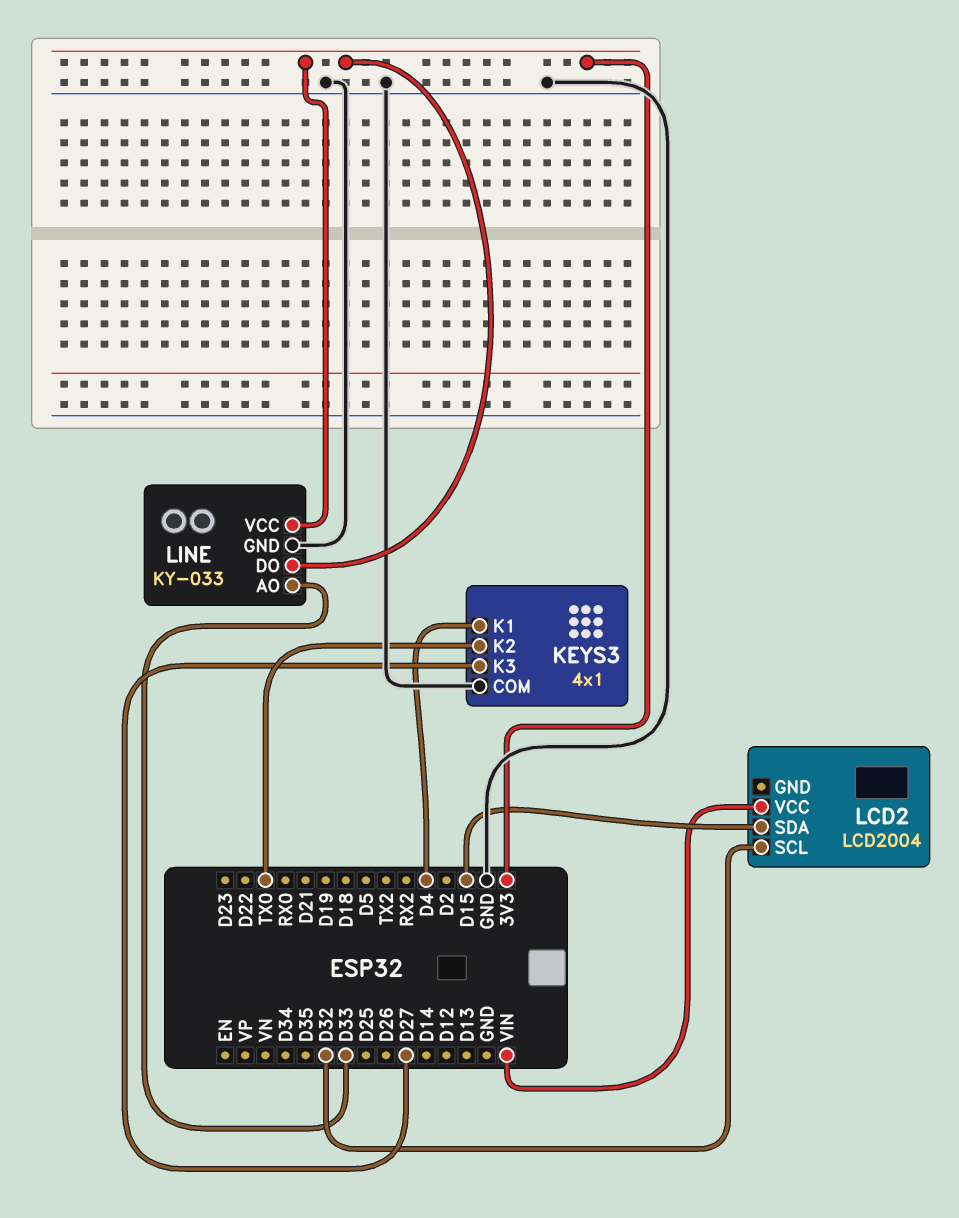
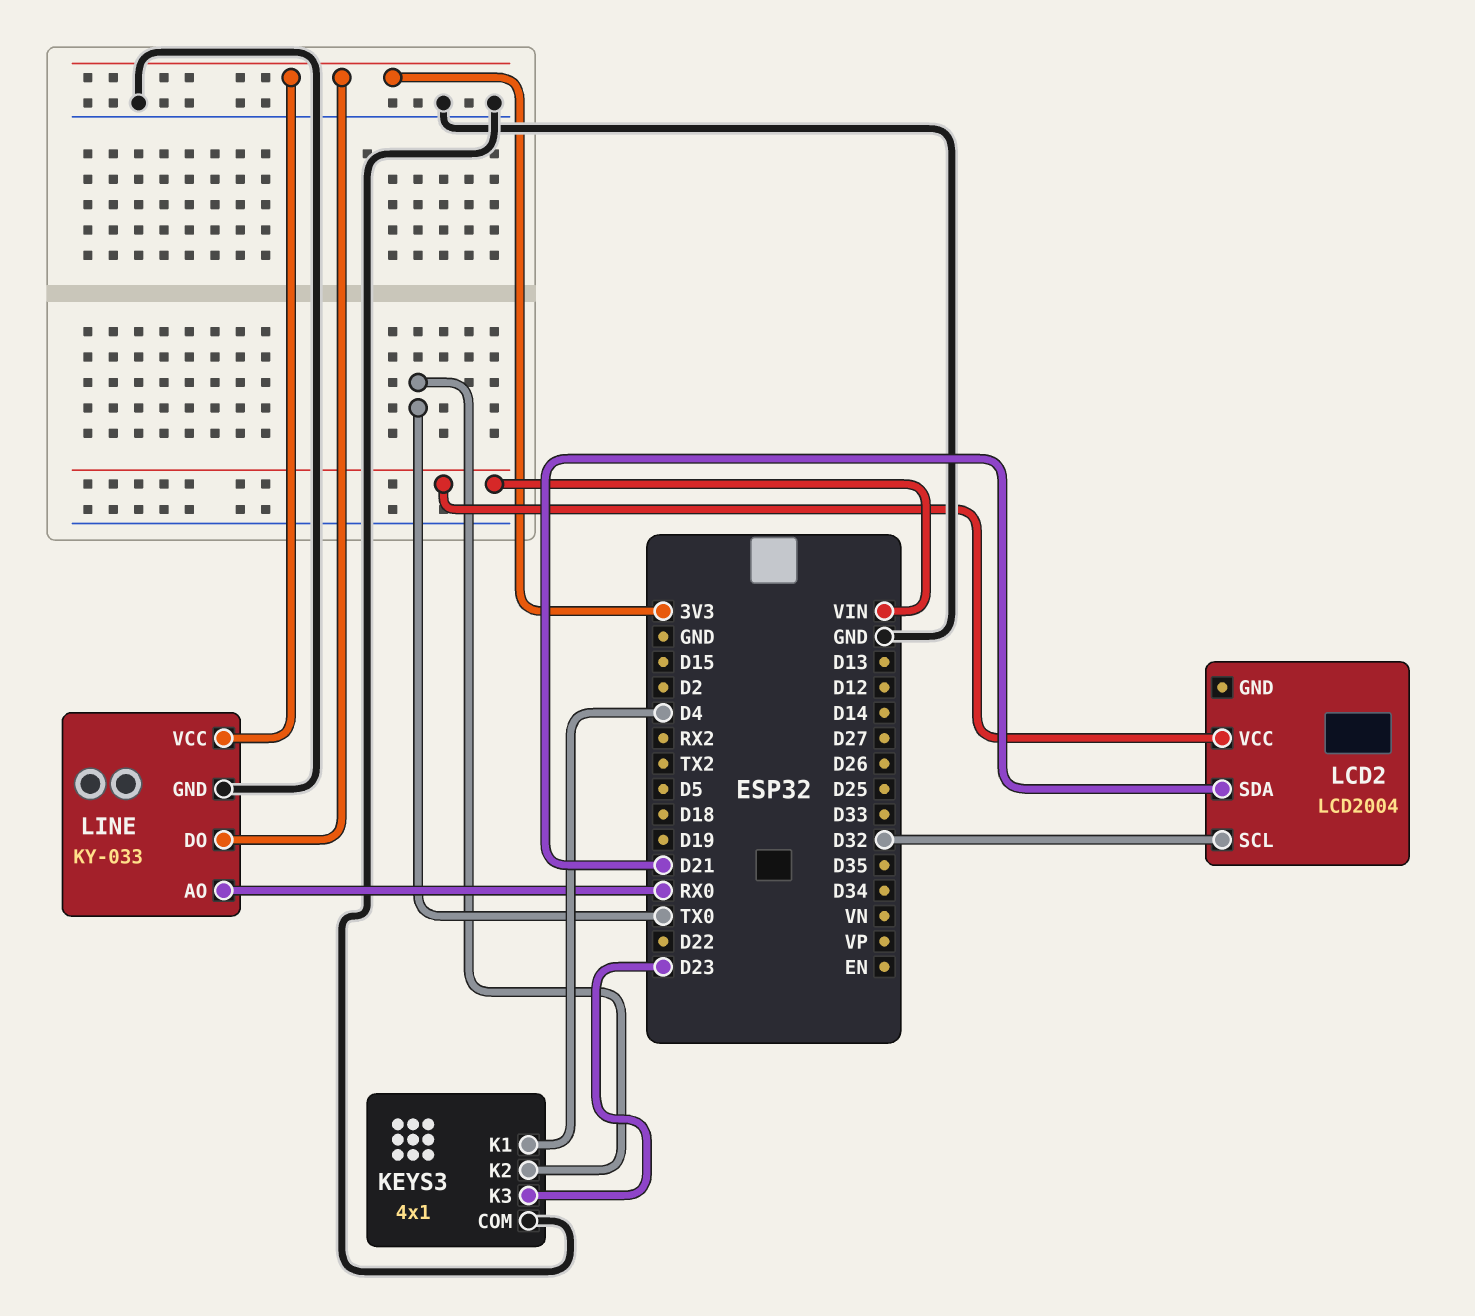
KEYS3 pin K3: D27 -> D23
LCD2 pin SDA: D15 -> D21
LINE pin AO: D33 -> RX0

